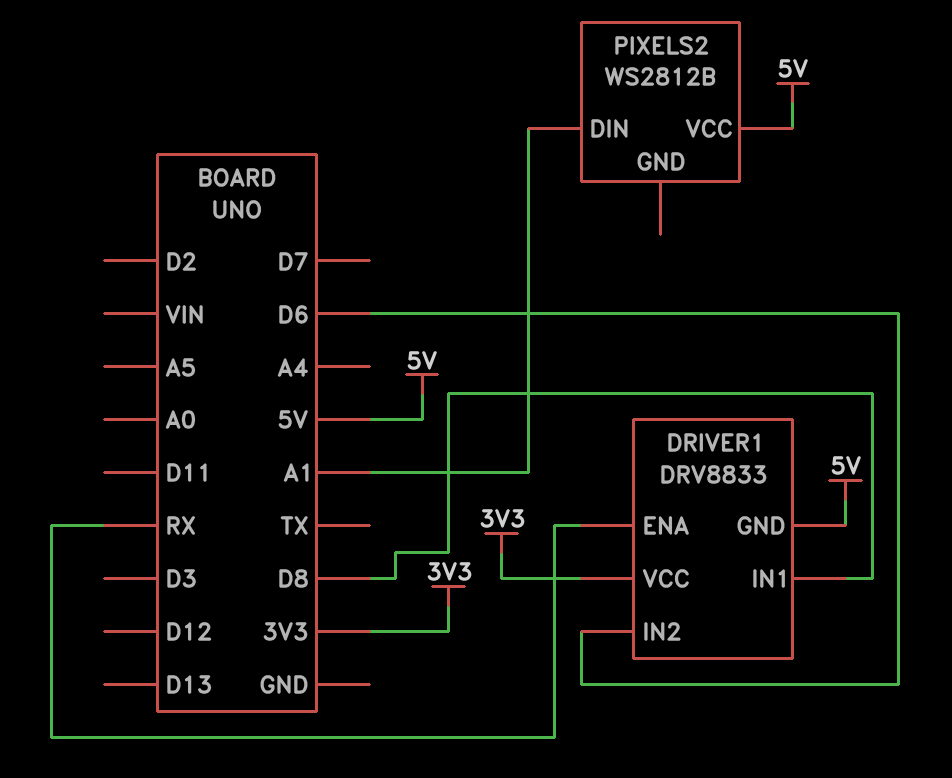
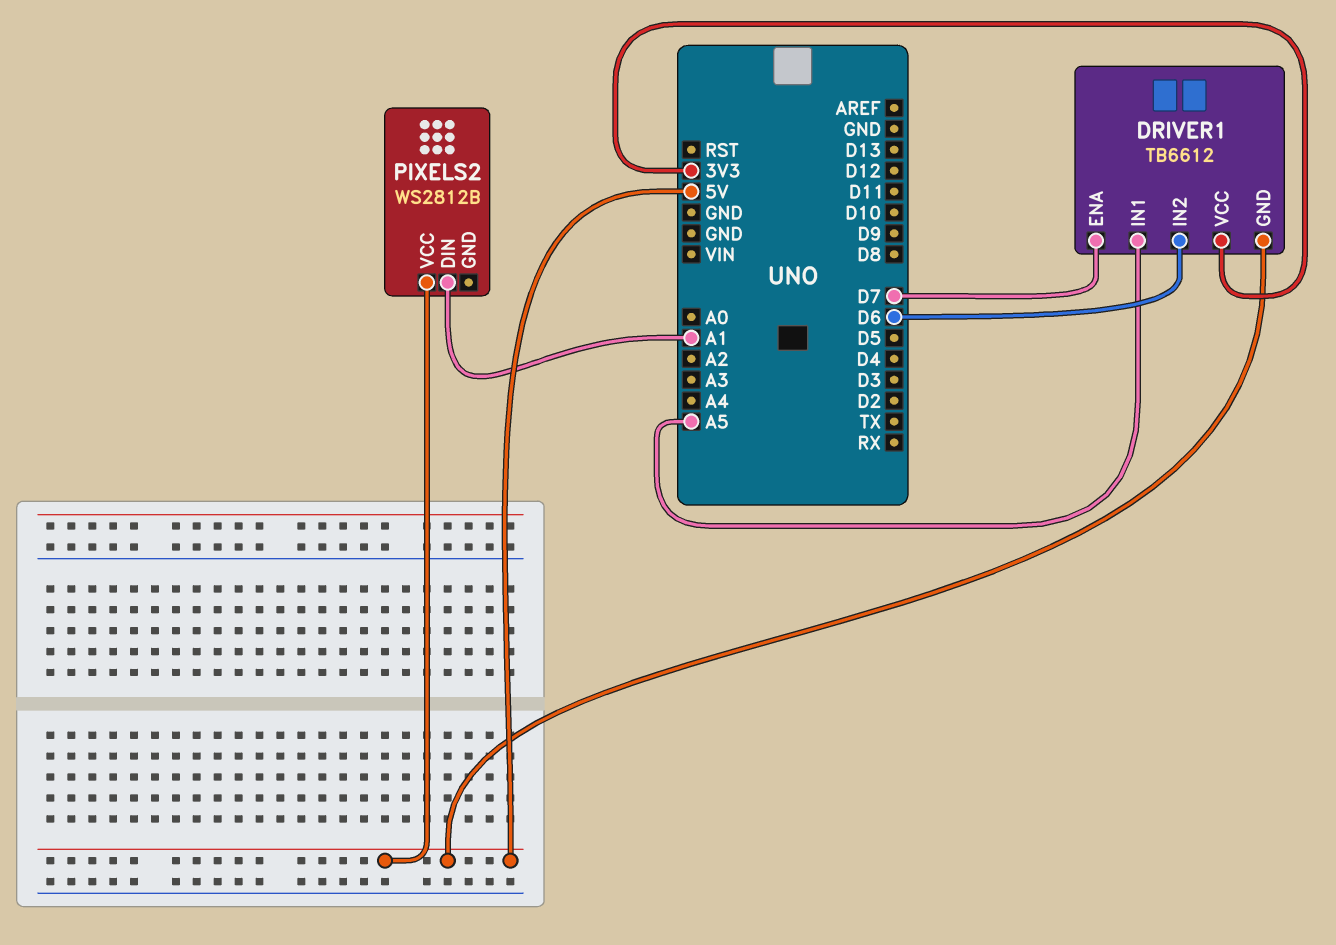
DRIVER1: DRV8833 -> TB6612
DRIVER1 pin ENA: RX -> D7
DRIVER1 pin IN1: D8 -> A5

